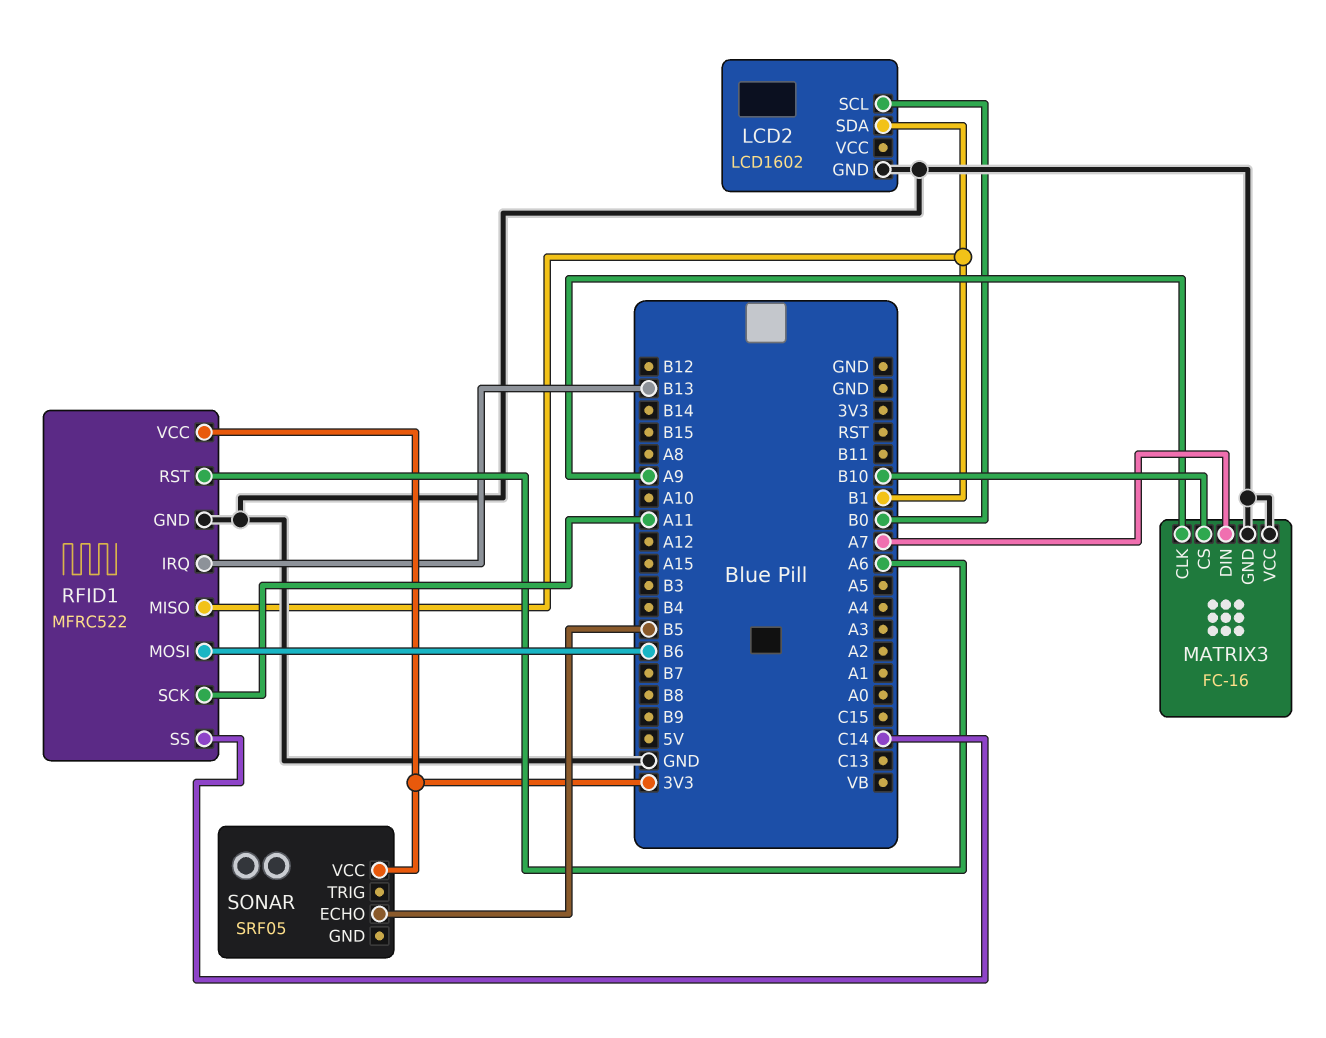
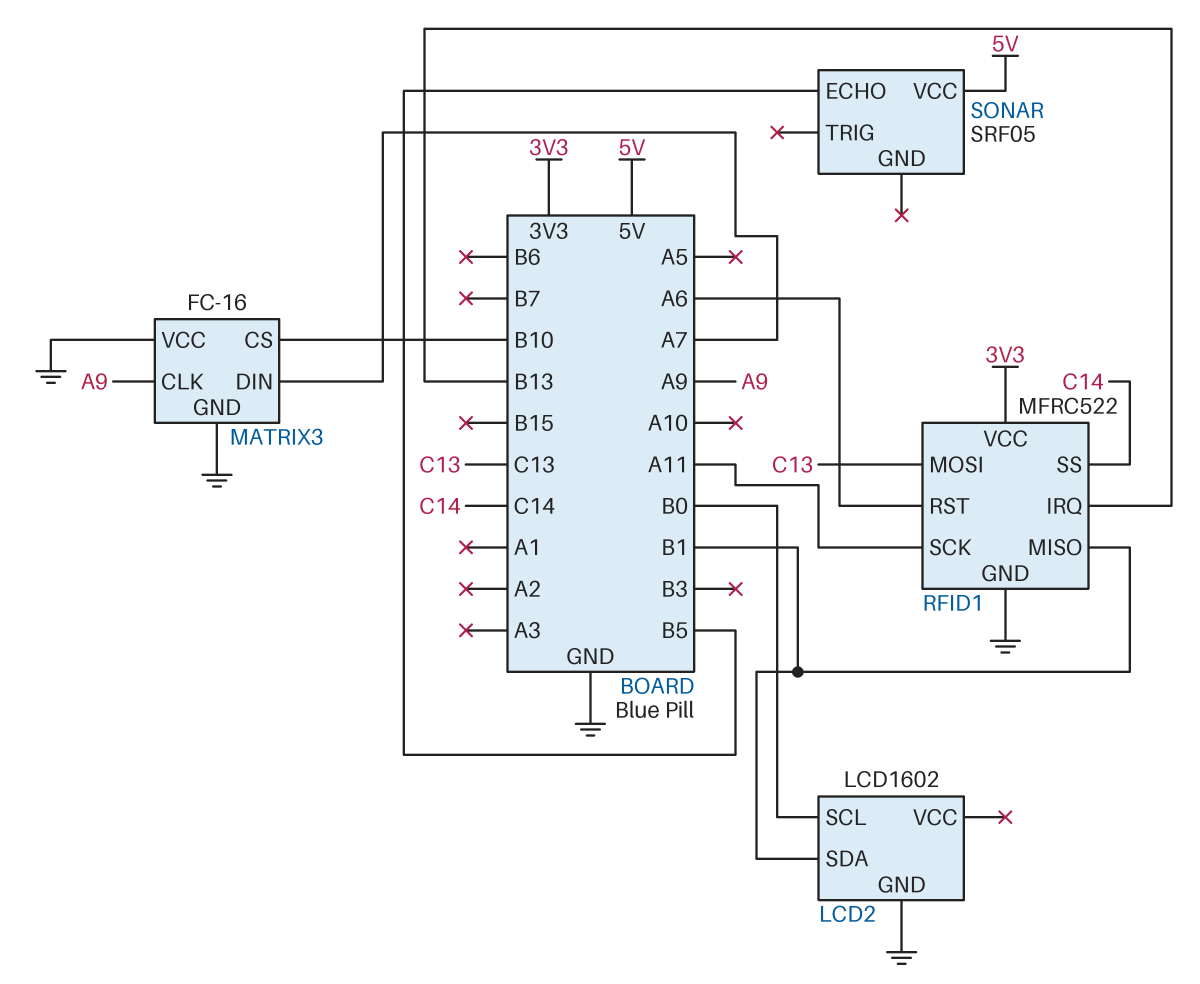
RFID1 pin MOSI: B6 -> C13
SONAR pin VCC: 3V3 -> 5V

